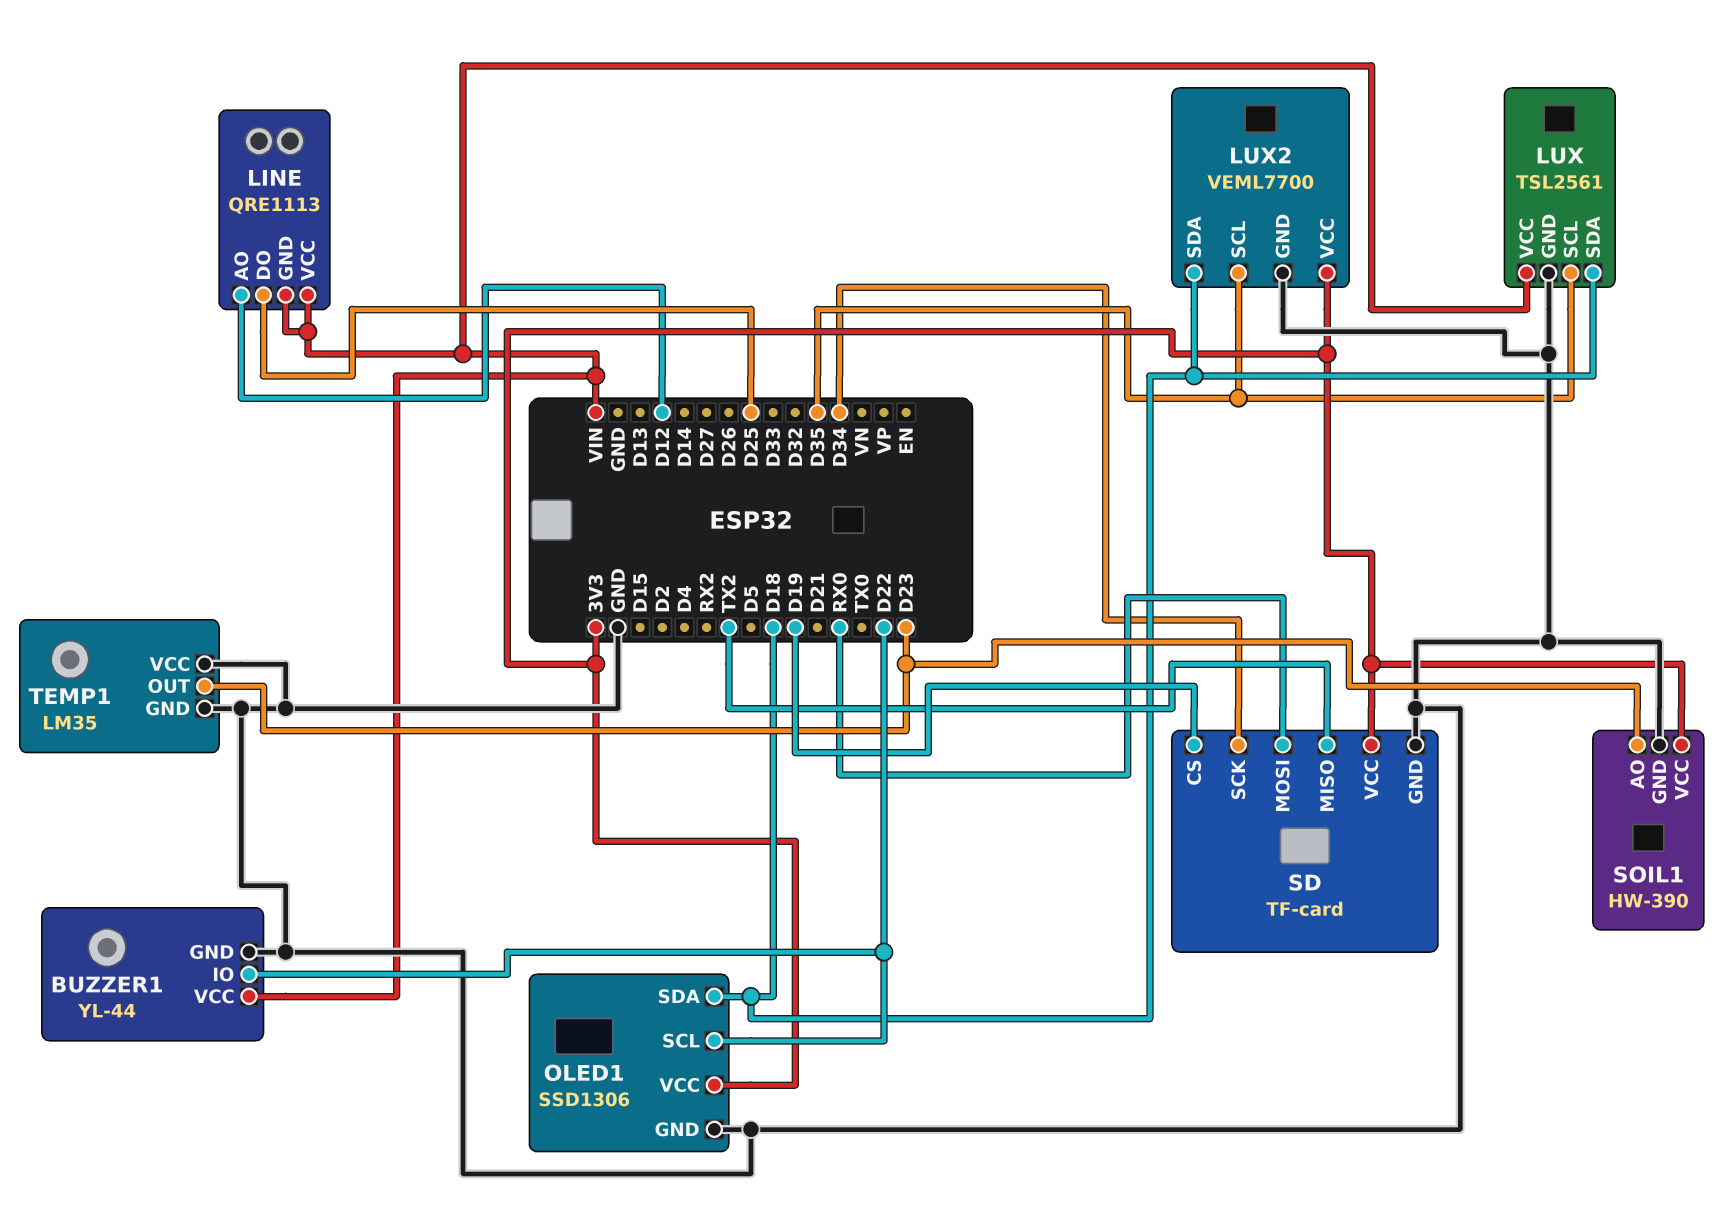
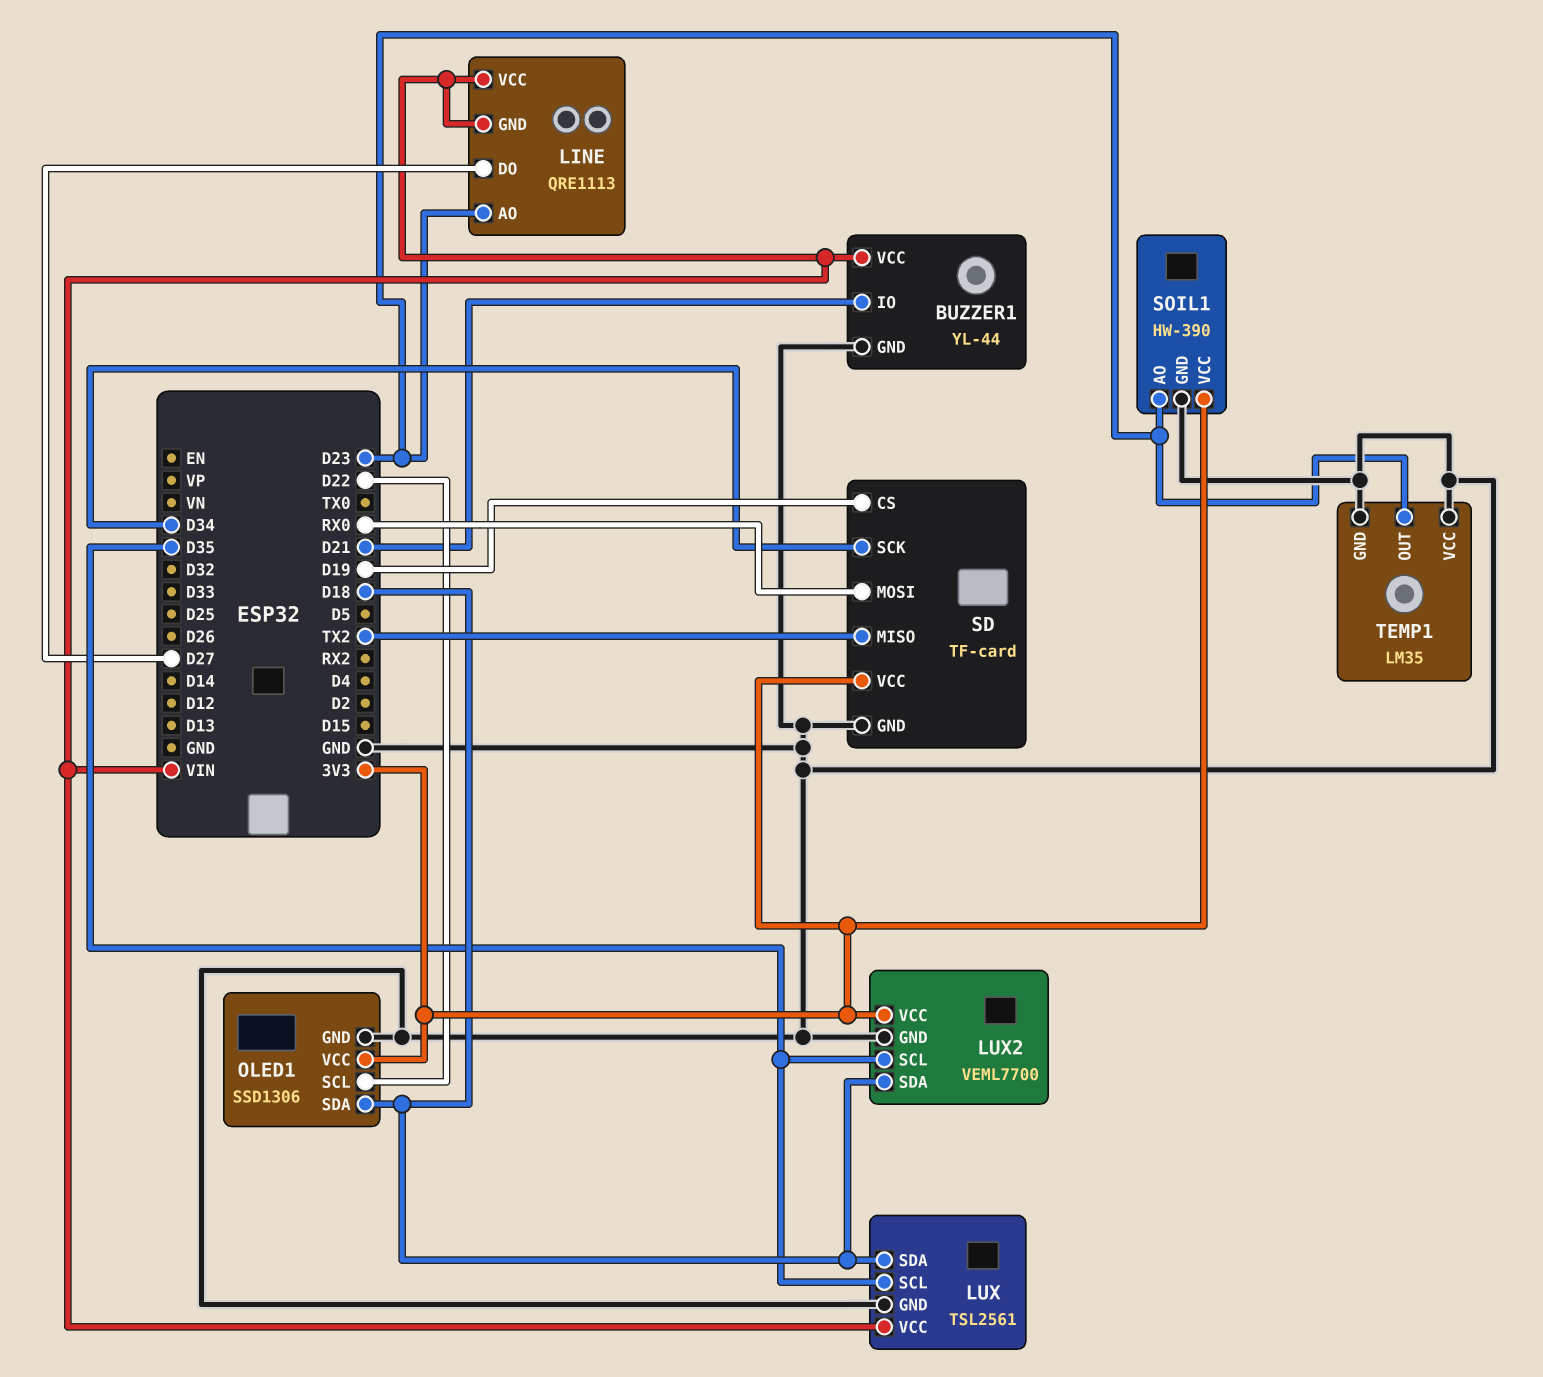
BUZZER1 pin IO: D22 -> D21
LINE pin AO: D12 -> D23
LINE pin DO: D25 -> D27

